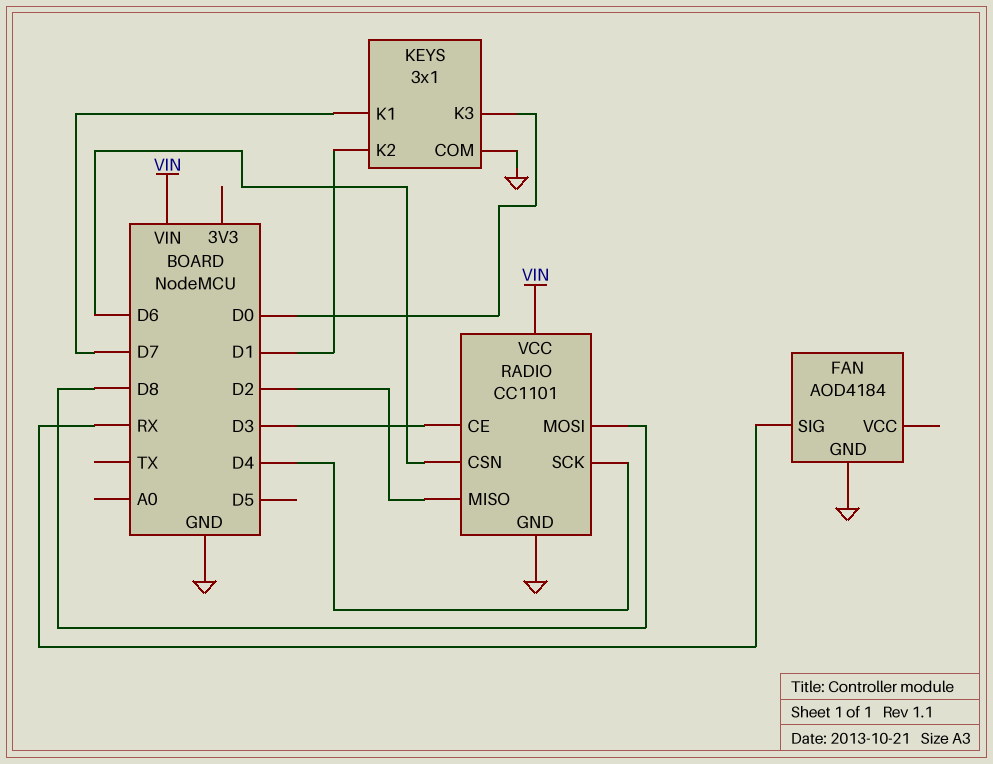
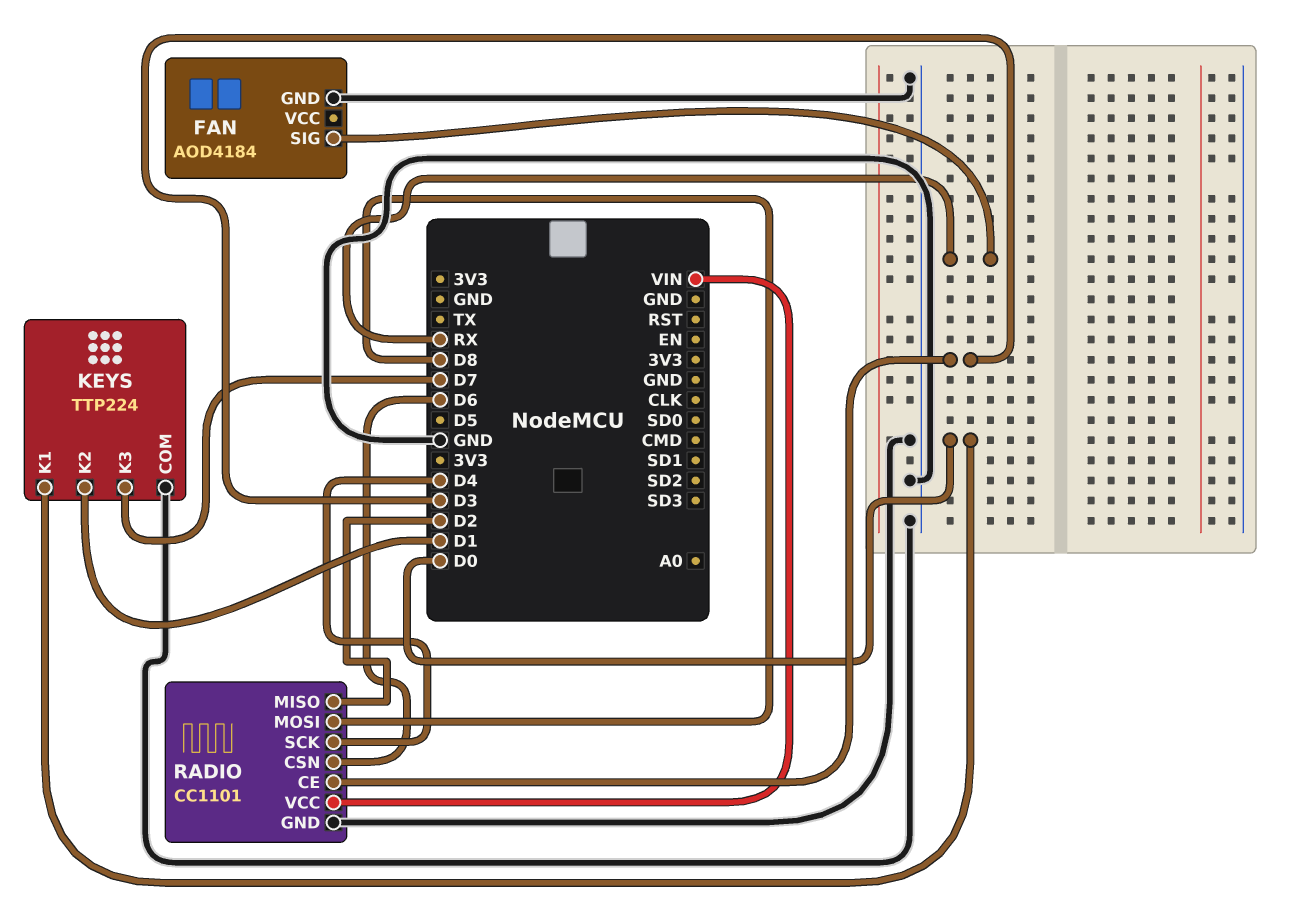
KEYS: 3x1 -> TTP224
KEYS pin K1: D7 -> D0
KEYS pin K3: D0 -> D7

